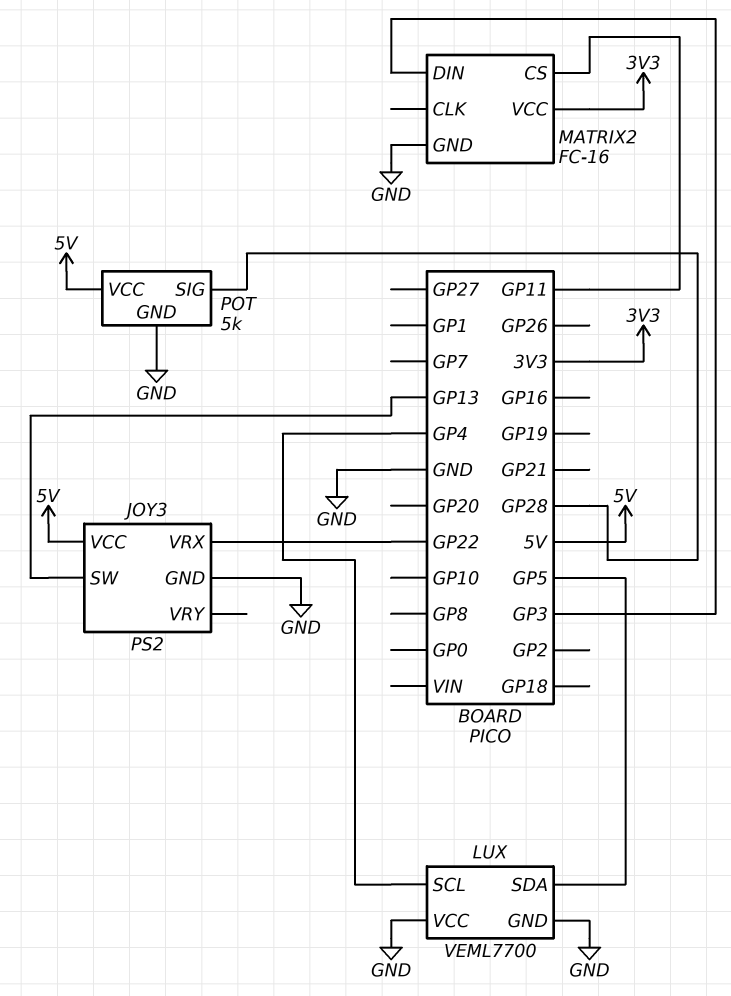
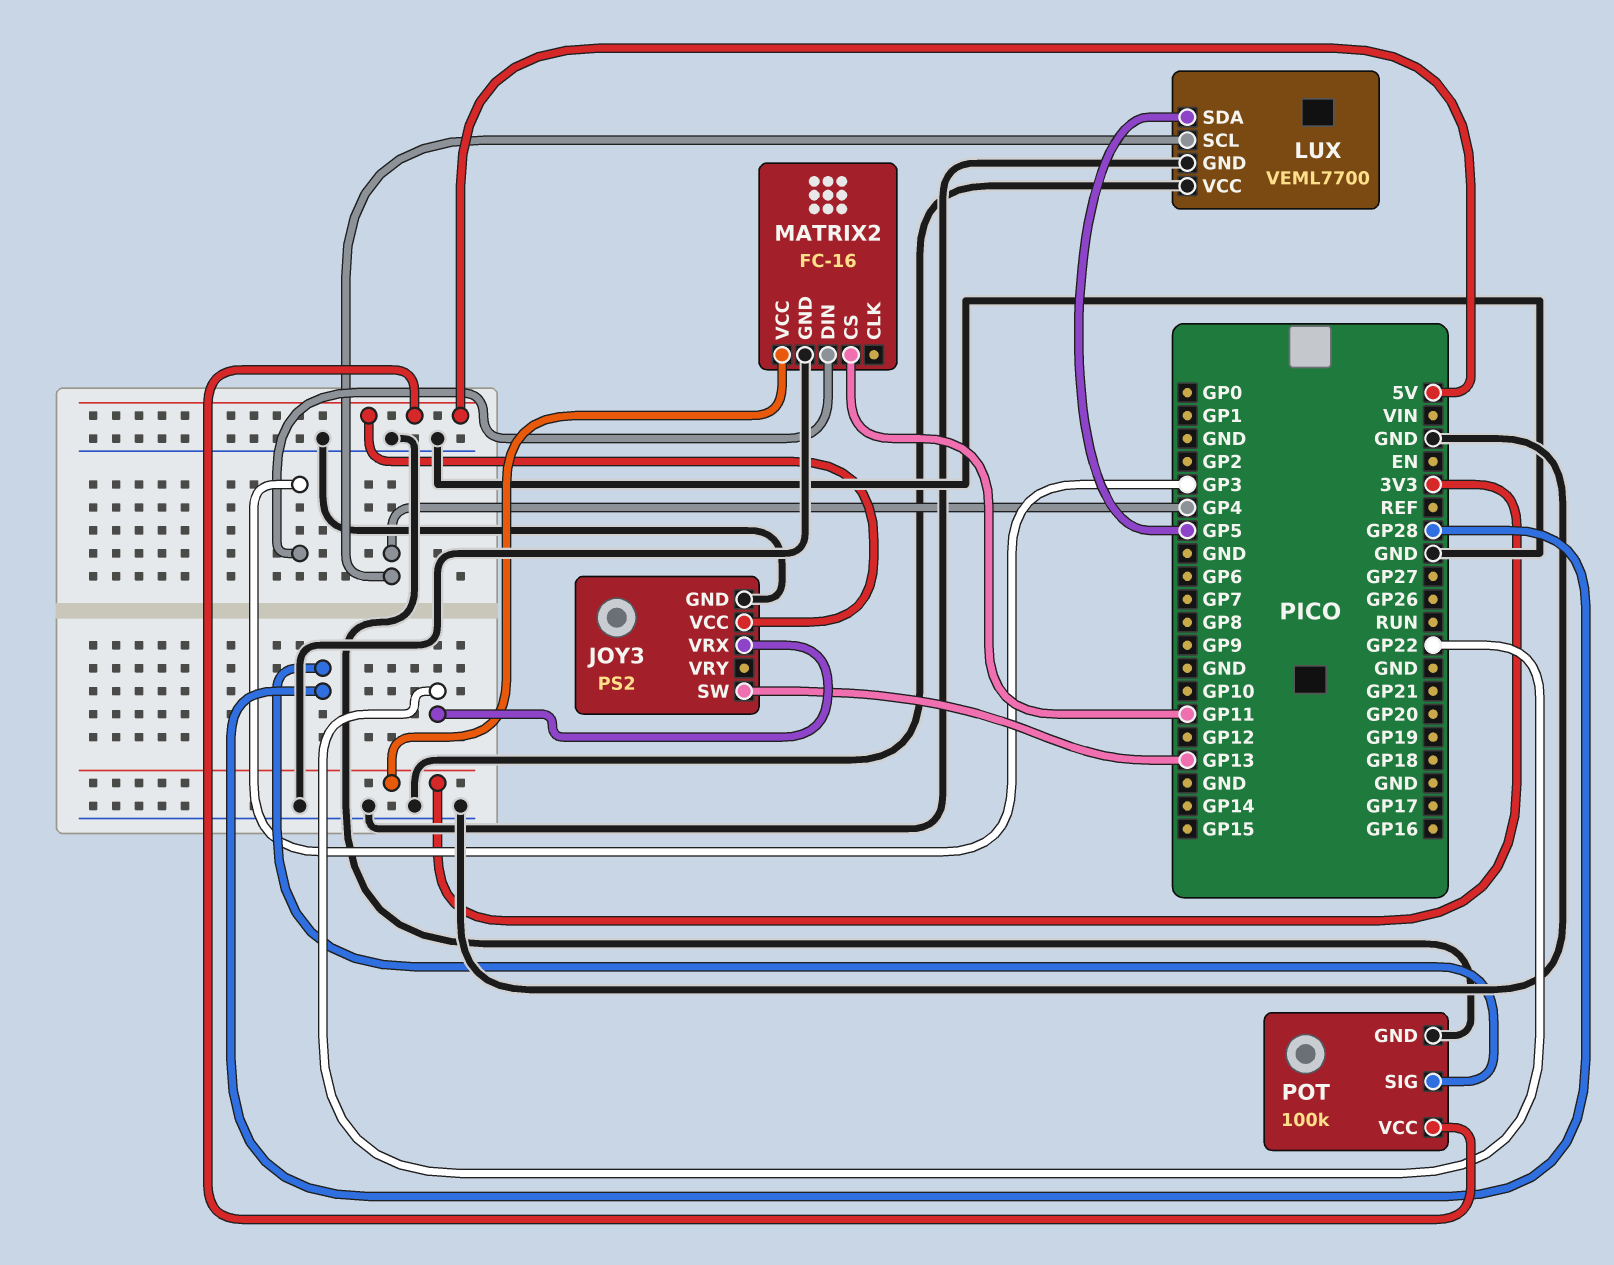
POT: 5k -> 100k

